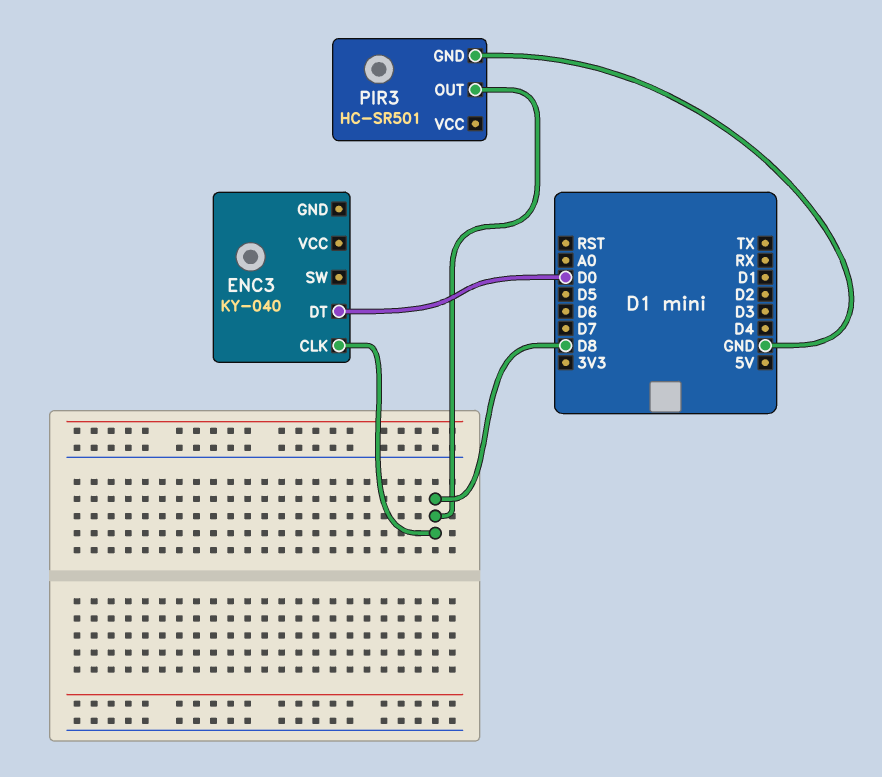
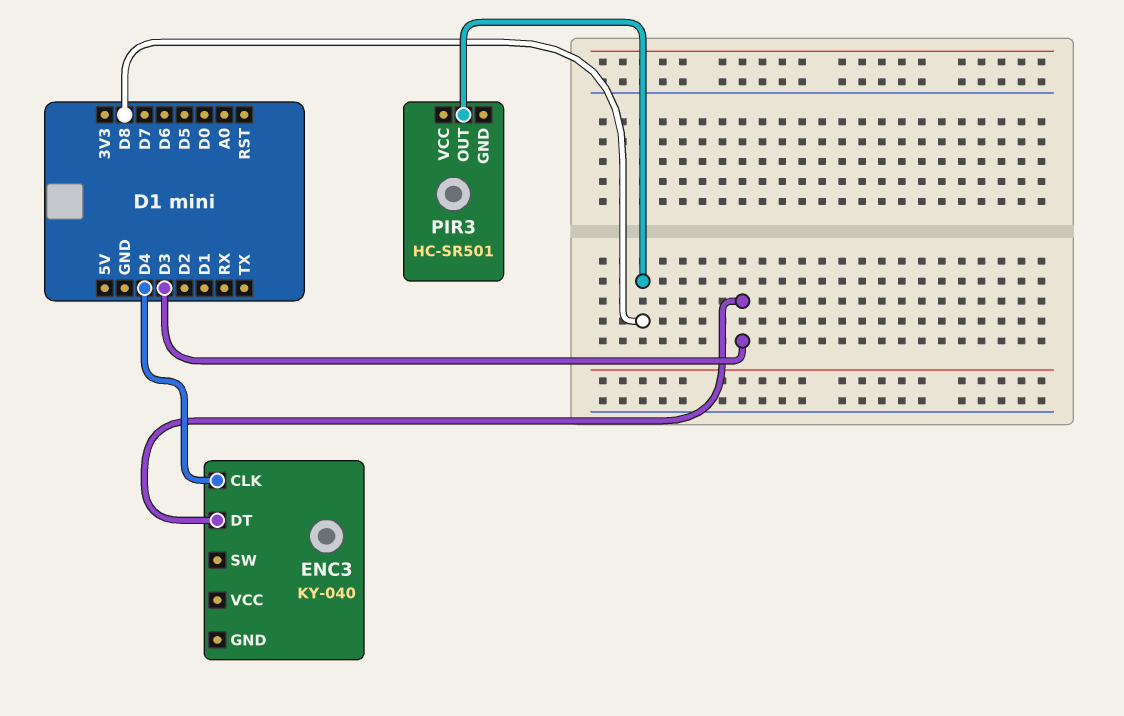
ENC3 pin CLK: D8 -> D4
ENC3 pin DT: D0 -> D3
PIR3 pin GND: GND -> none

